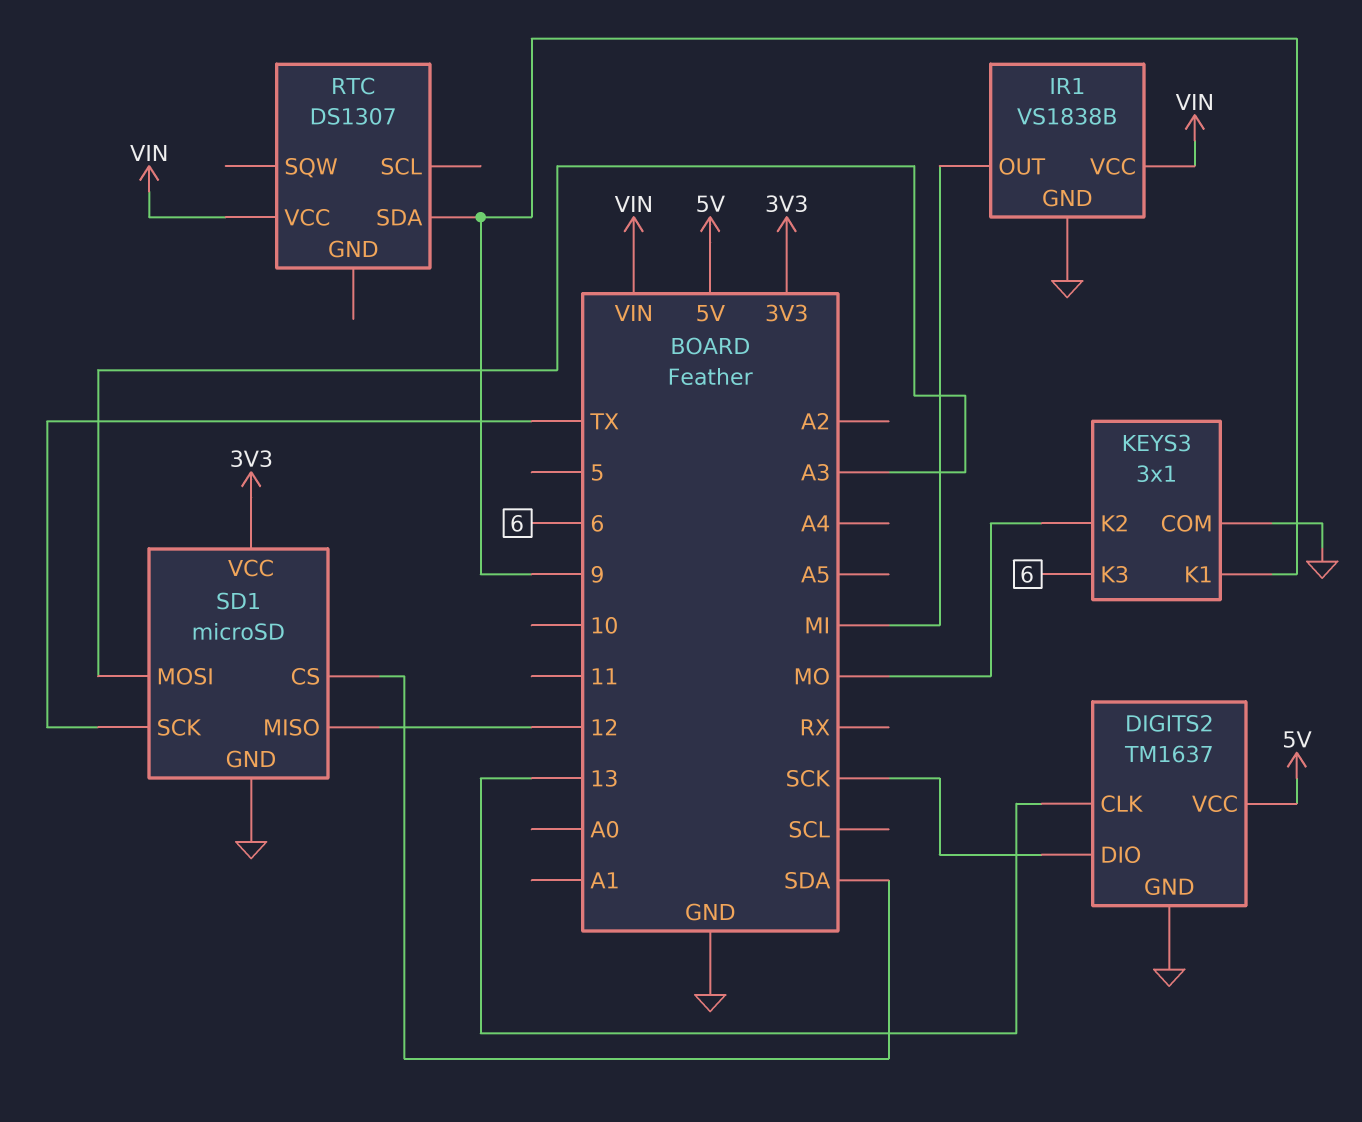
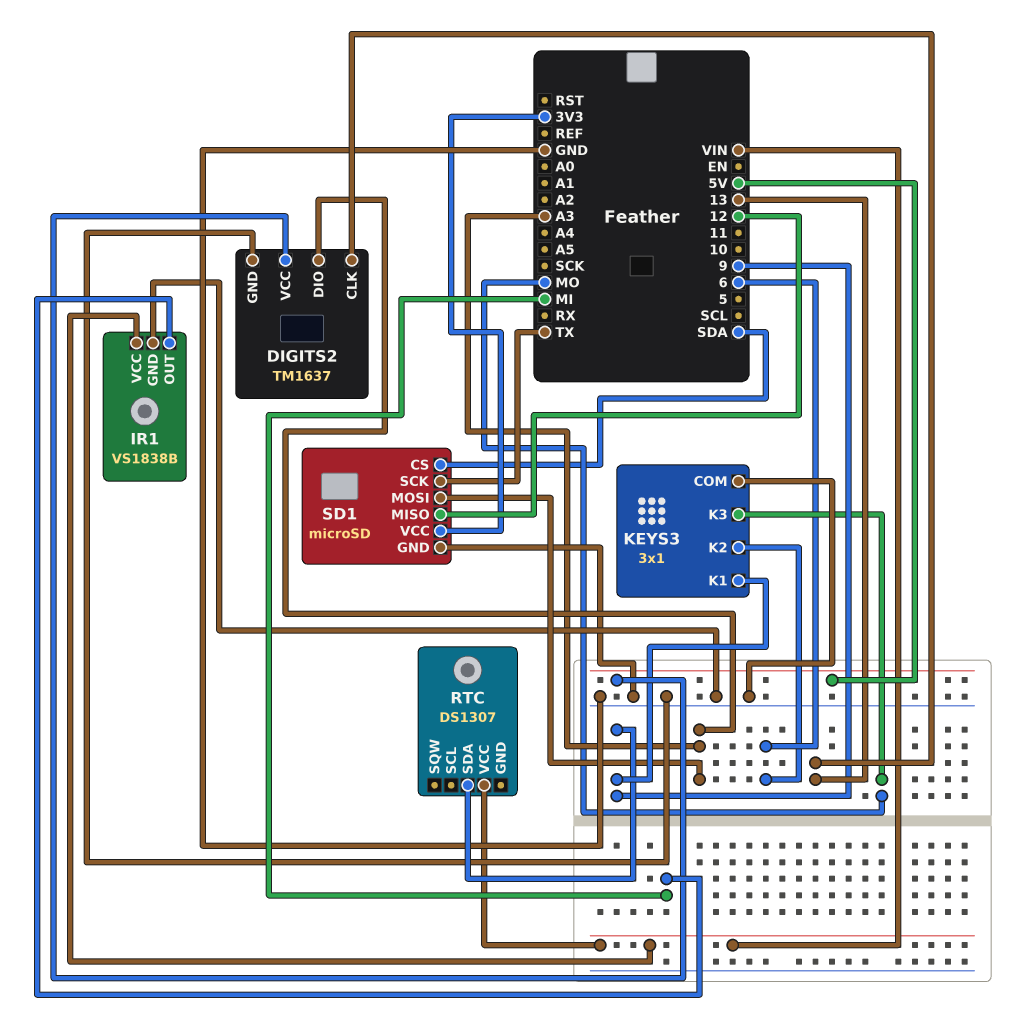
DIGITS2 pin DIO: SCK -> A3
KEYS3 pin K2: MO -> 6
KEYS3 pin K3: 6 -> MO

